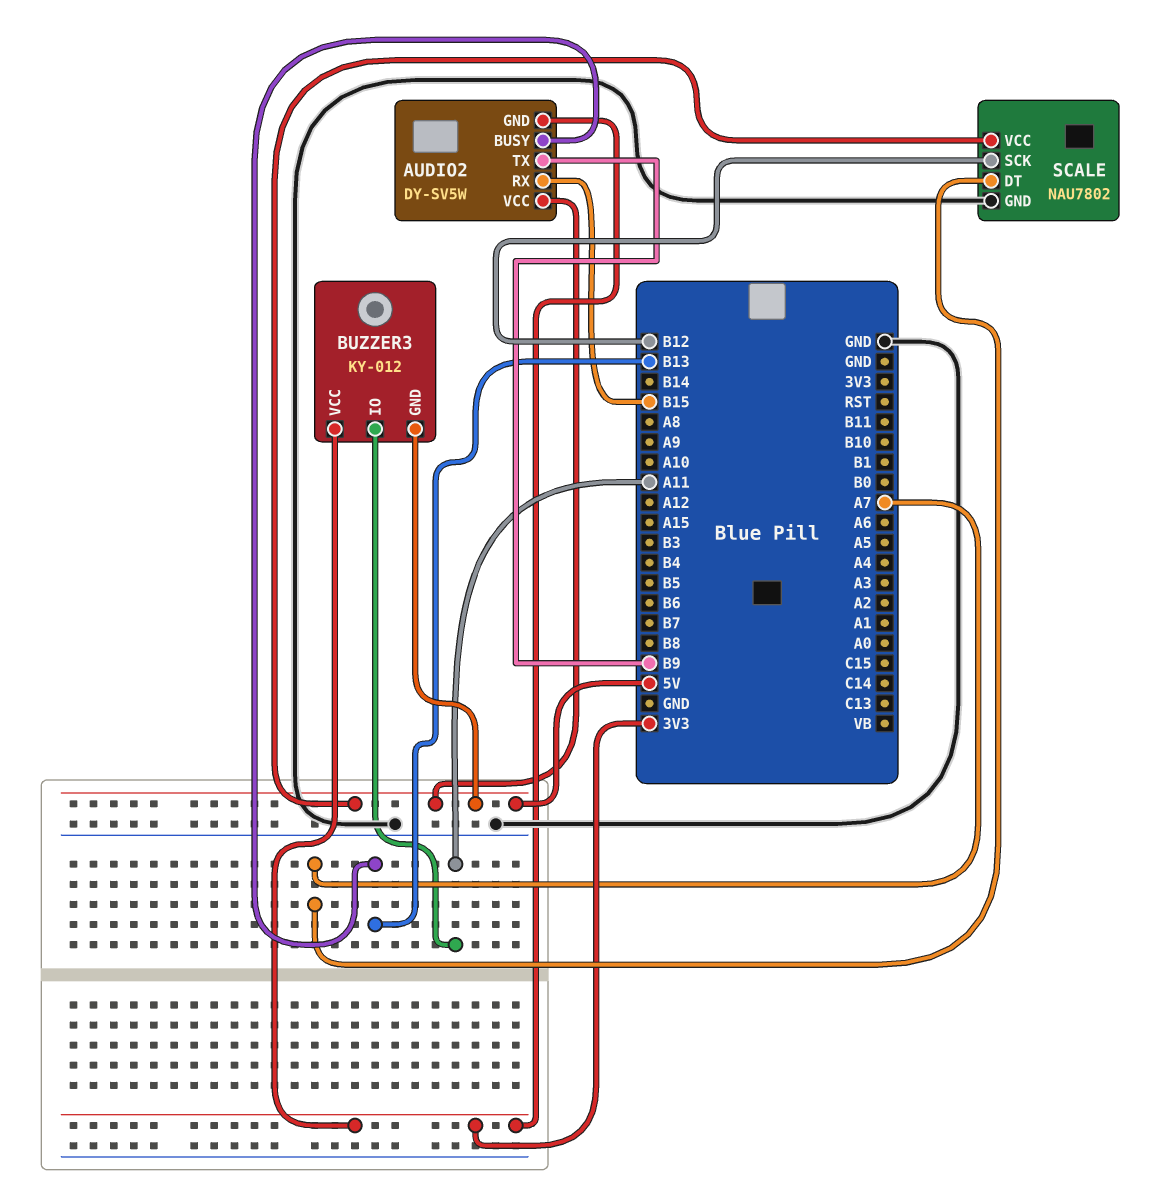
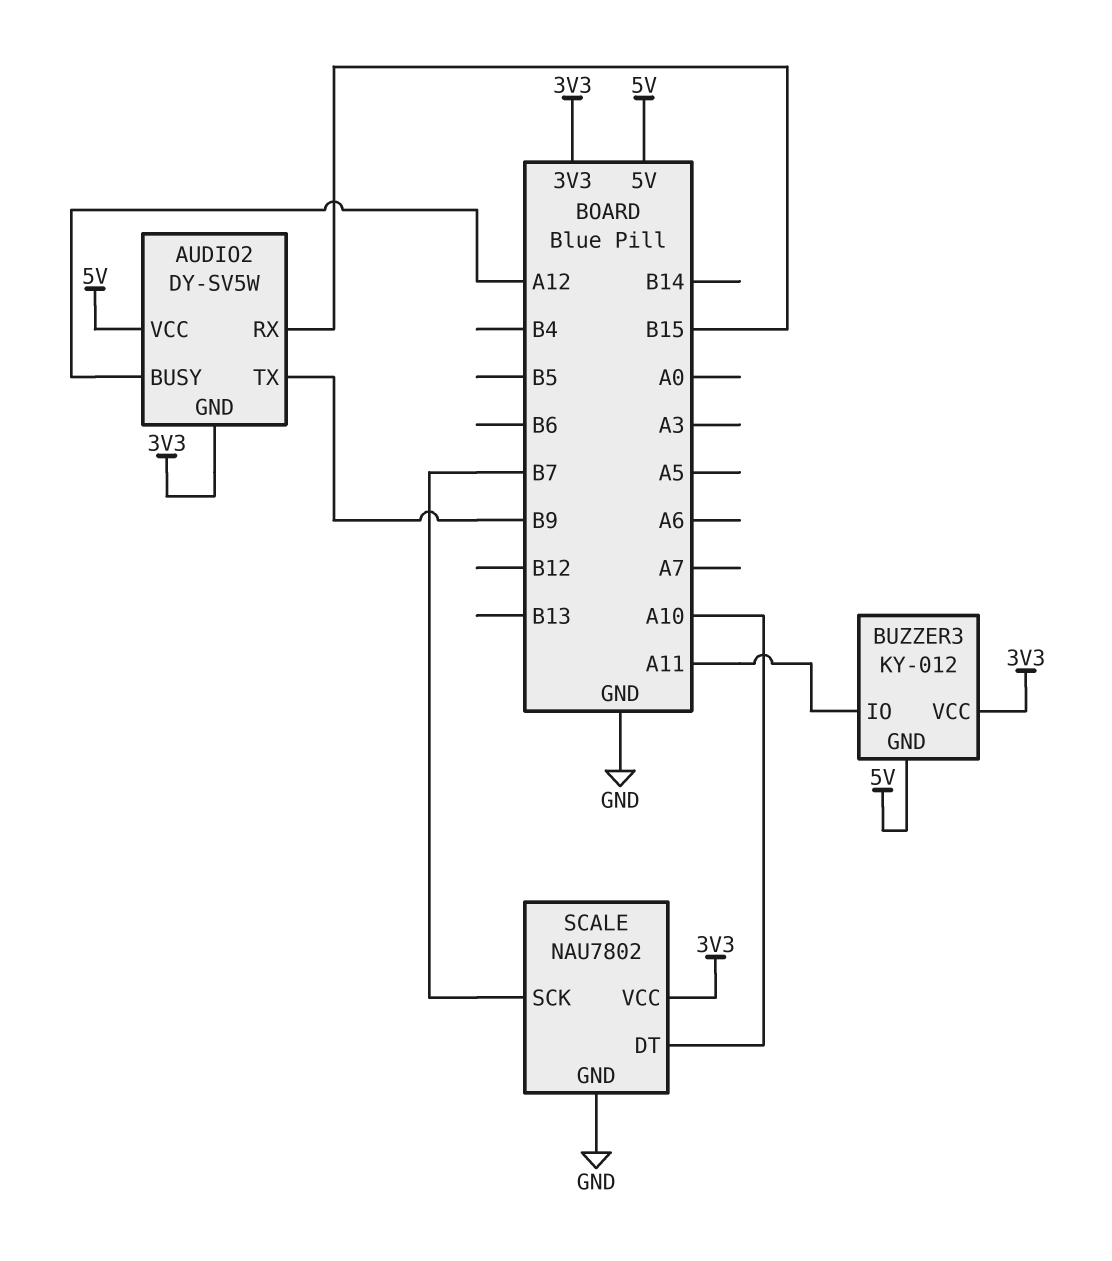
AUDIO2 pin BUSY: B13 -> A12
SCALE pin DT: A7 -> A10
SCALE pin SCK: B12 -> B7
SCALE pin VCC: 5V -> 3V3

